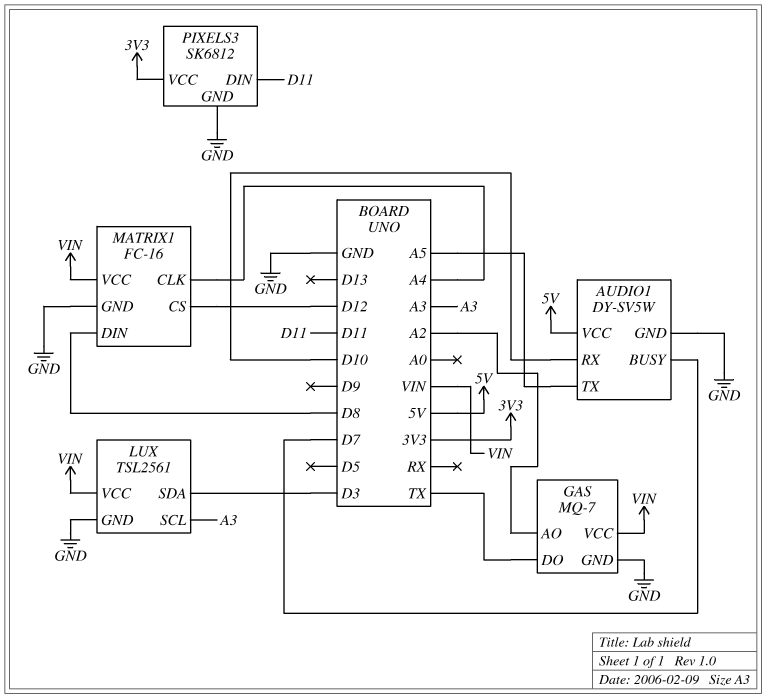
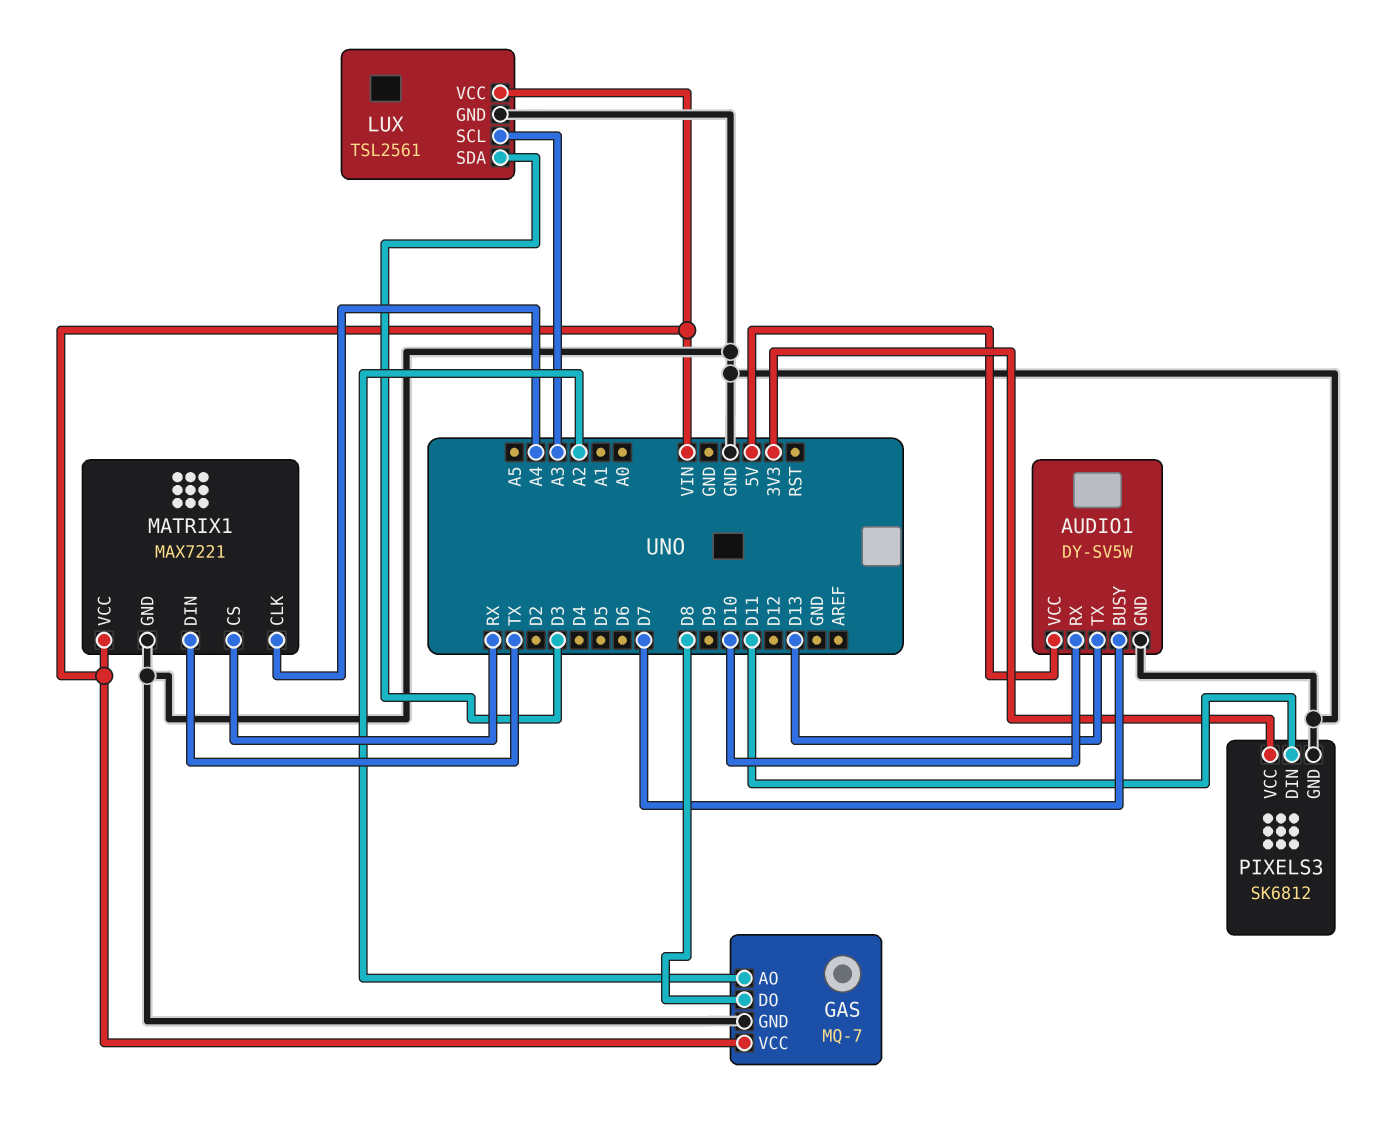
AUDIO1 pin TX: A5 -> D13
GAS pin DO: TX -> D8
MATRIX1: FC-16 -> MAX7221
MATRIX1 pin CS: D12 -> RX
MATRIX1 pin DIN: D8 -> TX

